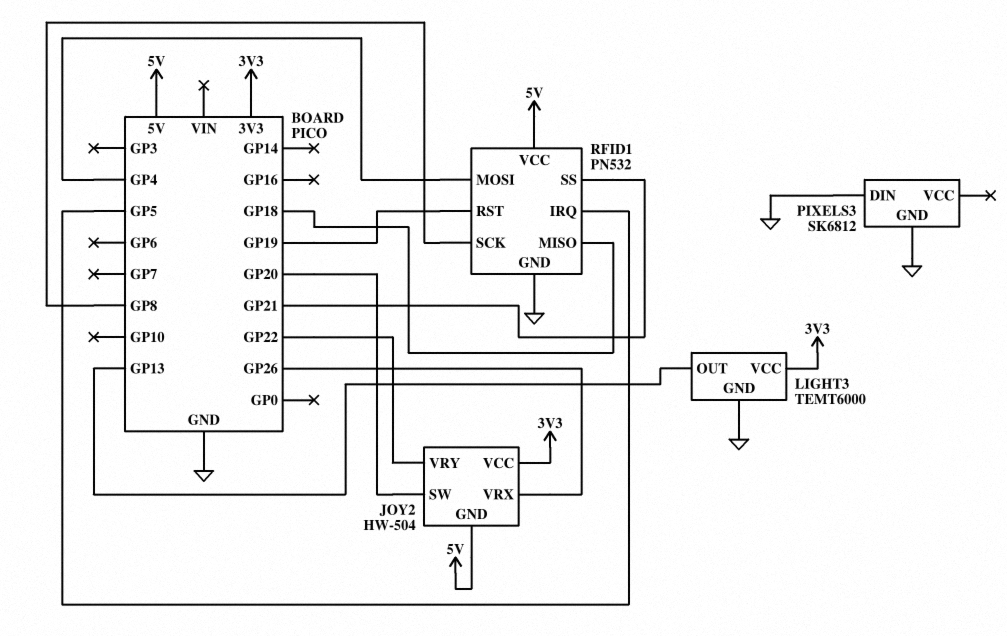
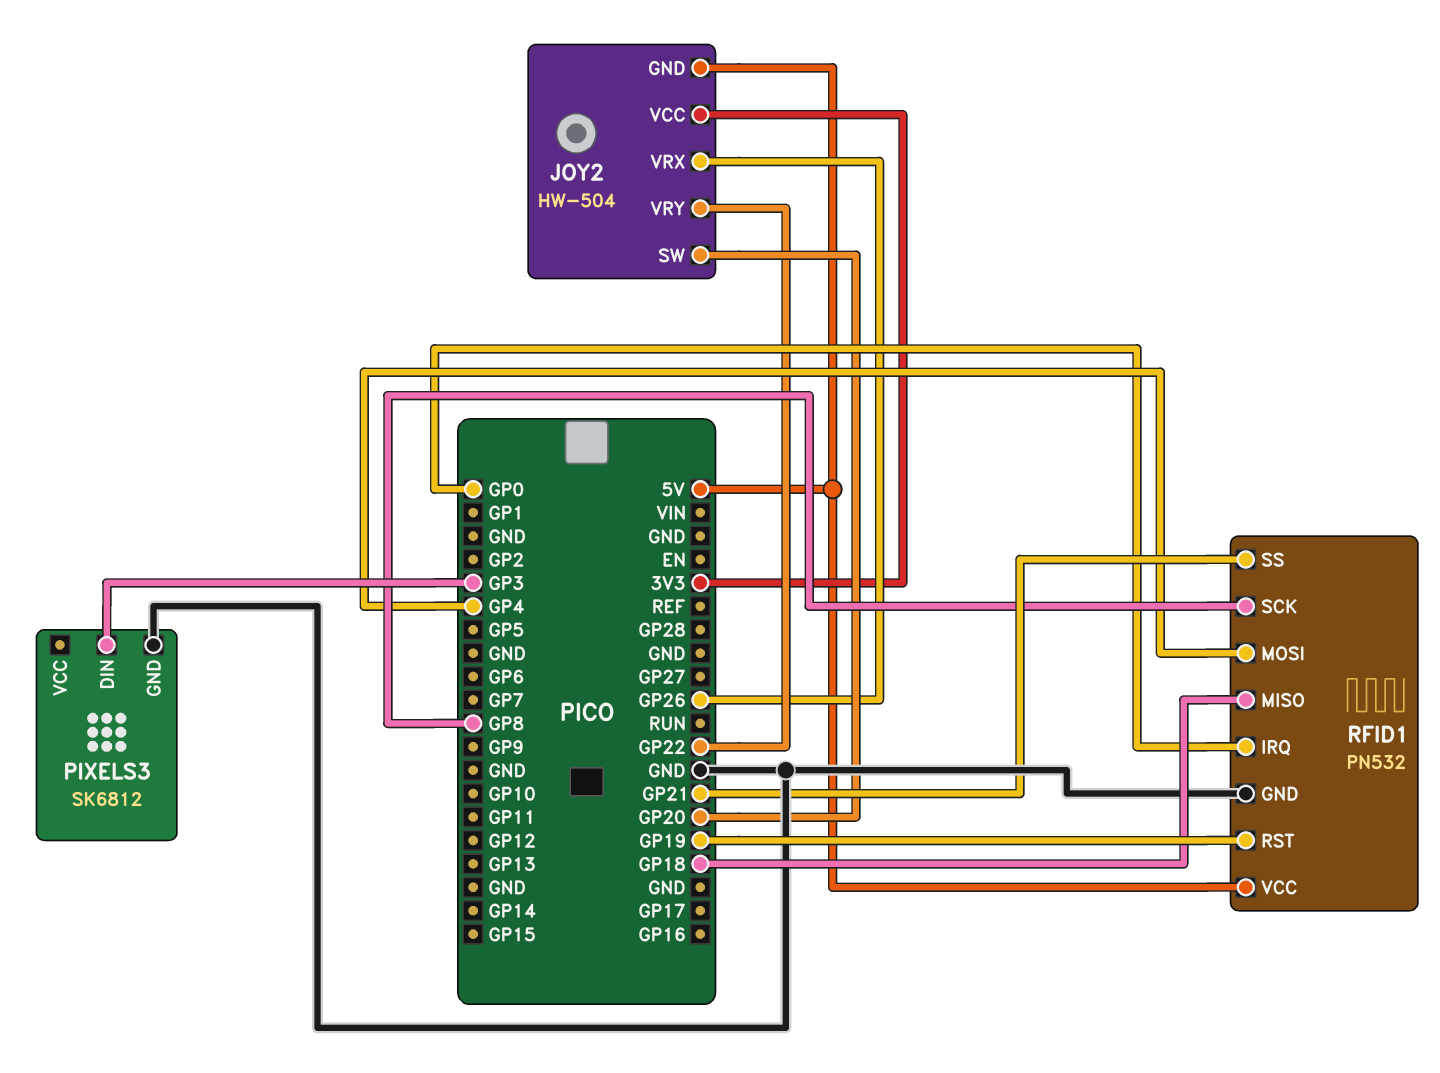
LIGHT3: TEMT6000 -> none
LIGHT3 pin GND: GND -> none
LIGHT3 pin OUT: GP13 -> none
LIGHT3 pin VCC: 3V3 -> none
PIXELS3 pin DIN: GND -> GP3
RFID1 pin IRQ: GP5 -> GP0

